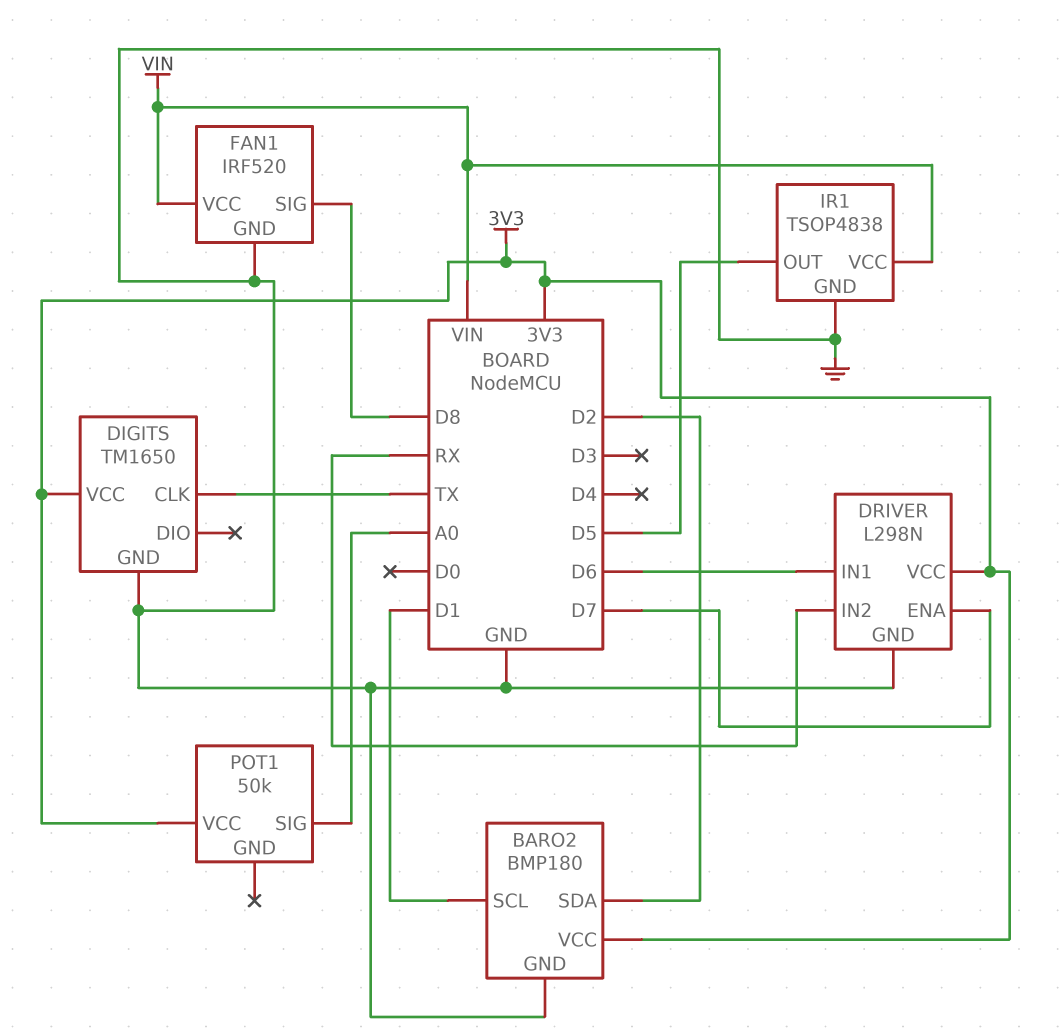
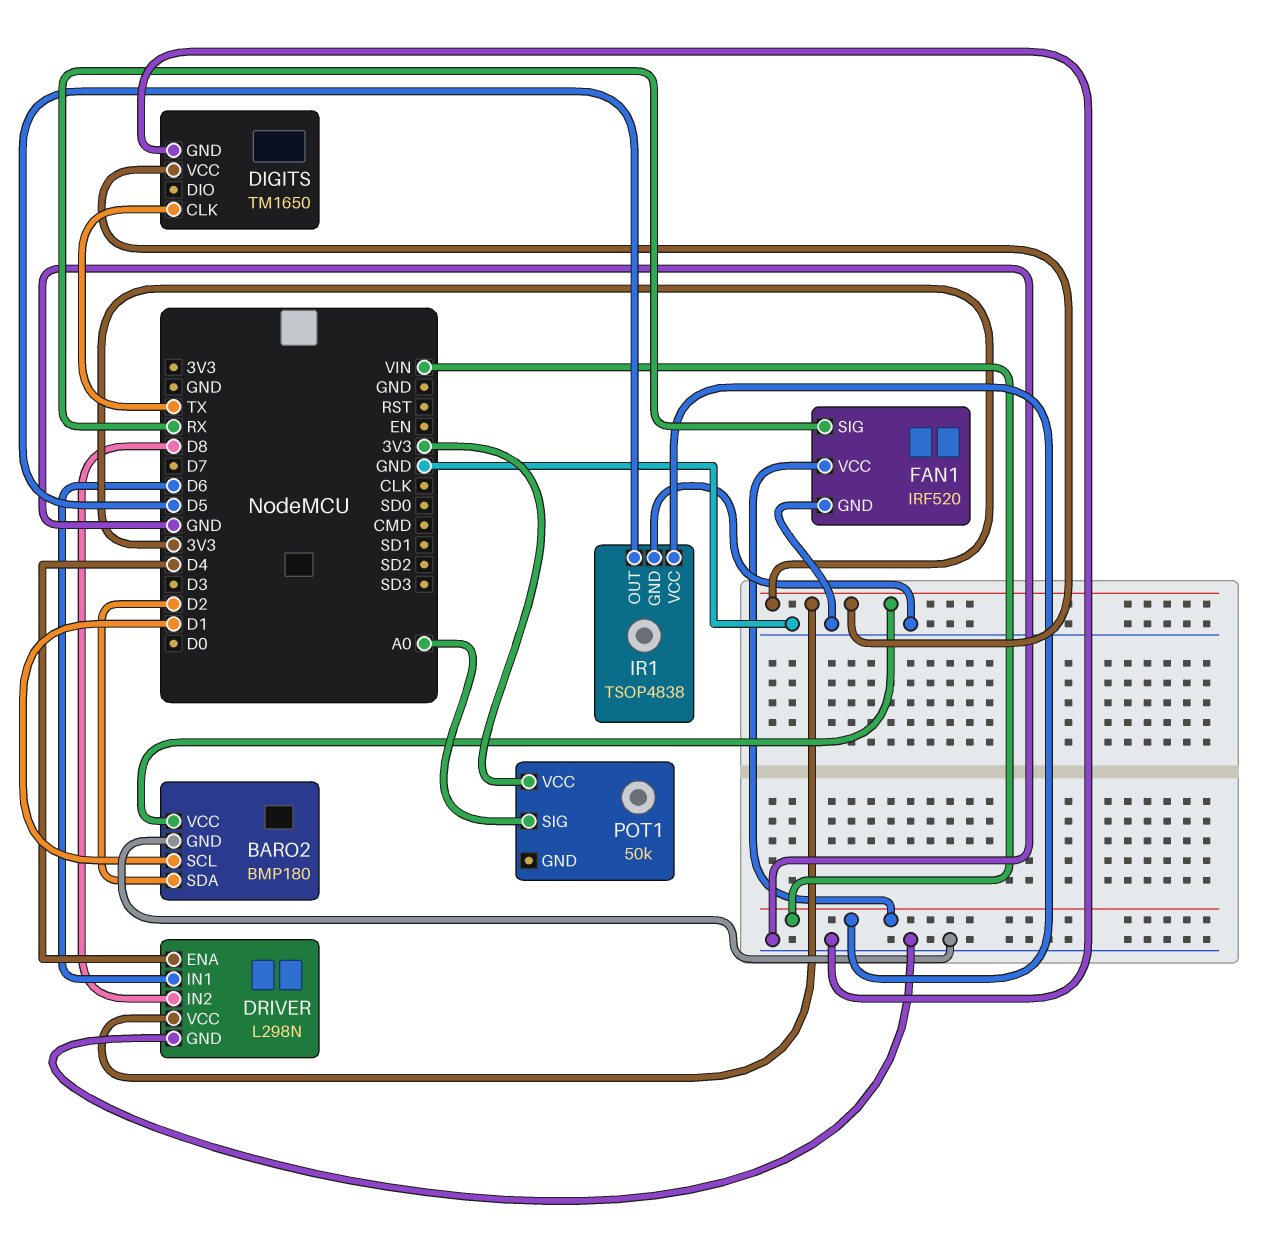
DRIVER pin ENA: D7 -> D4
DRIVER pin IN2: RX -> D8
FAN1 pin SIG: D8 -> RX

